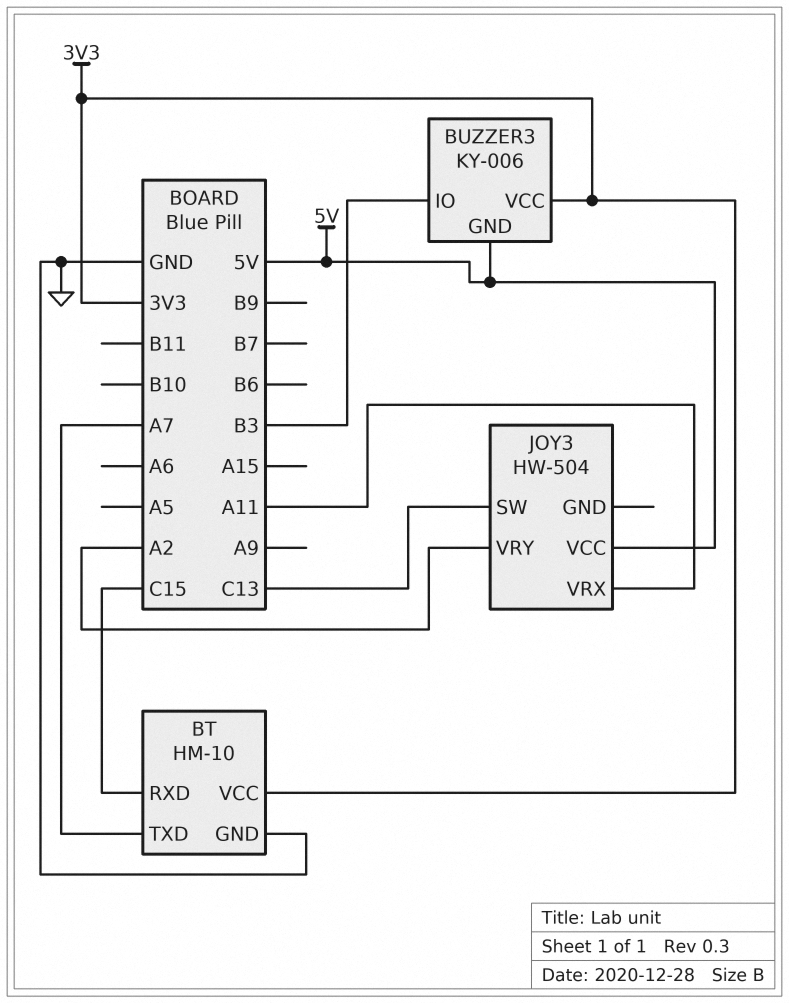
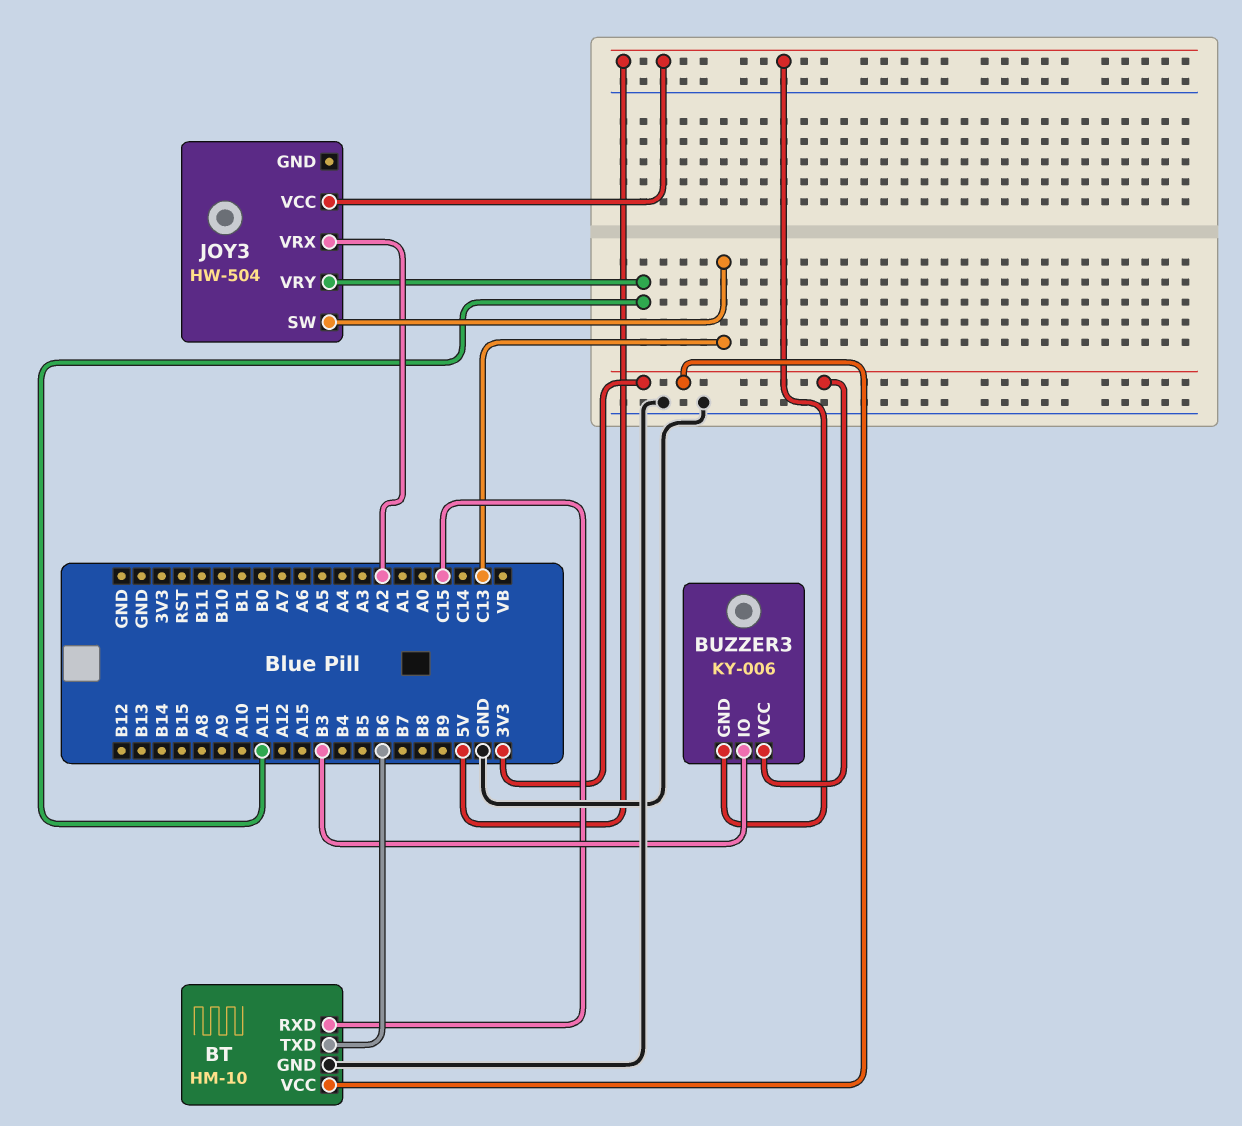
BT pin TXD: A7 -> B6
JOY3 pin VRX: A11 -> A2
JOY3 pin VRY: A2 -> A11

